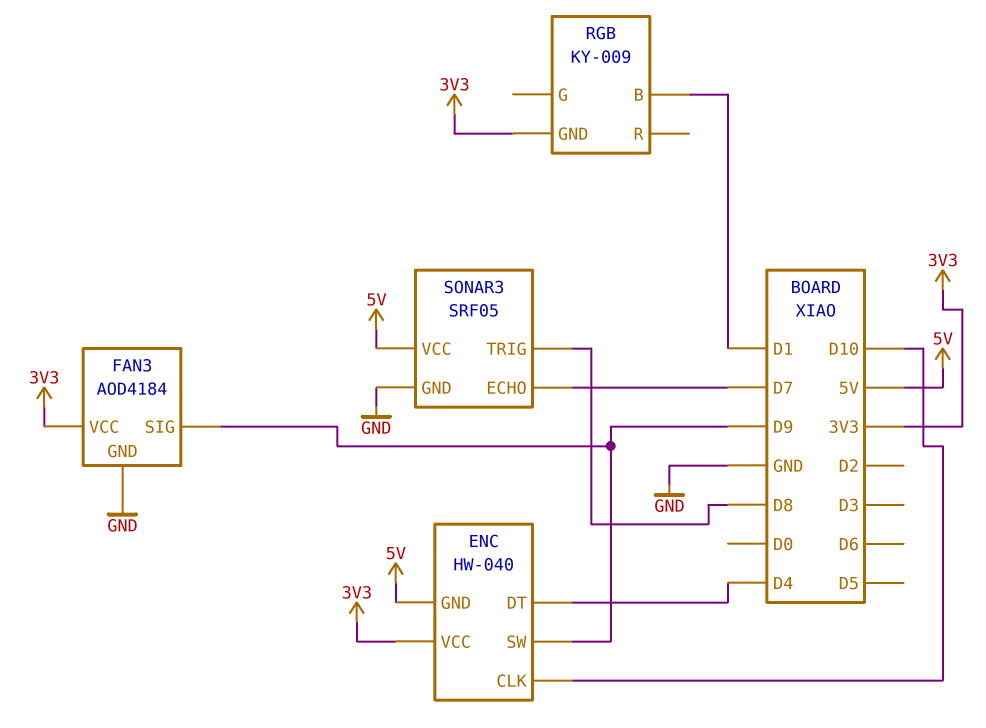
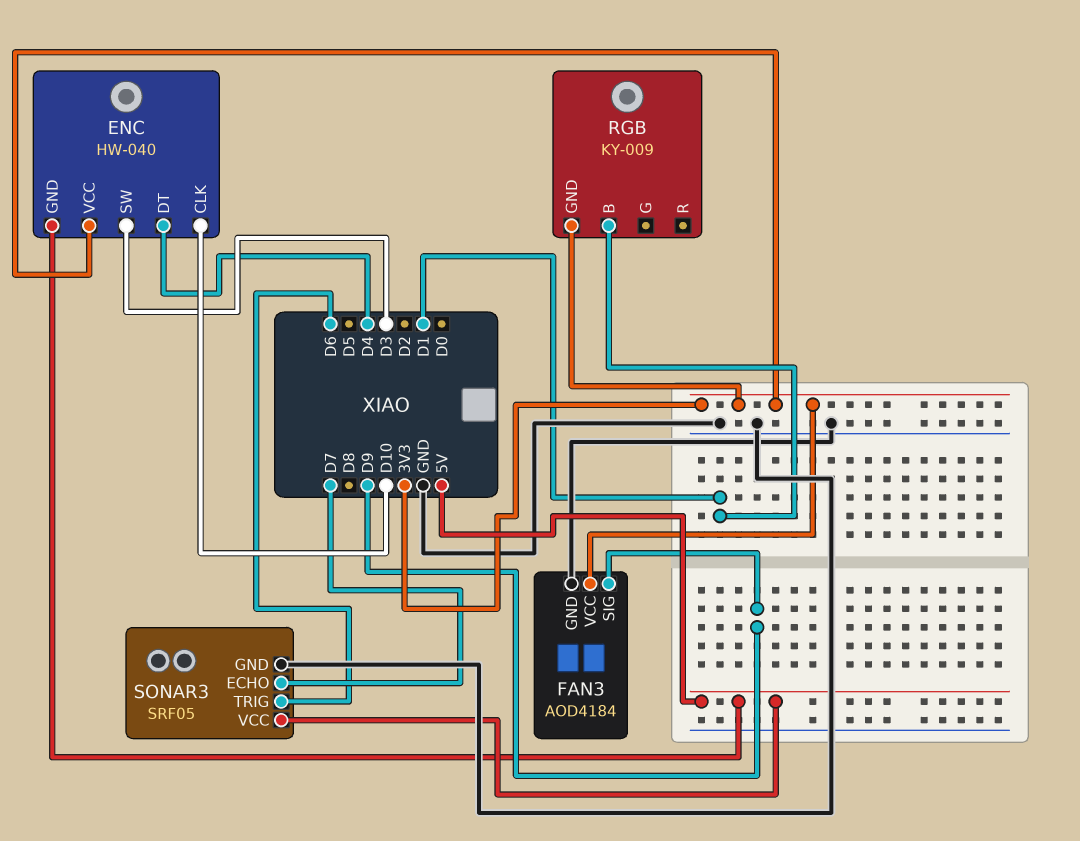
ENC pin SW: D9 -> D3
SONAR3 pin TRIG: D8 -> D6

